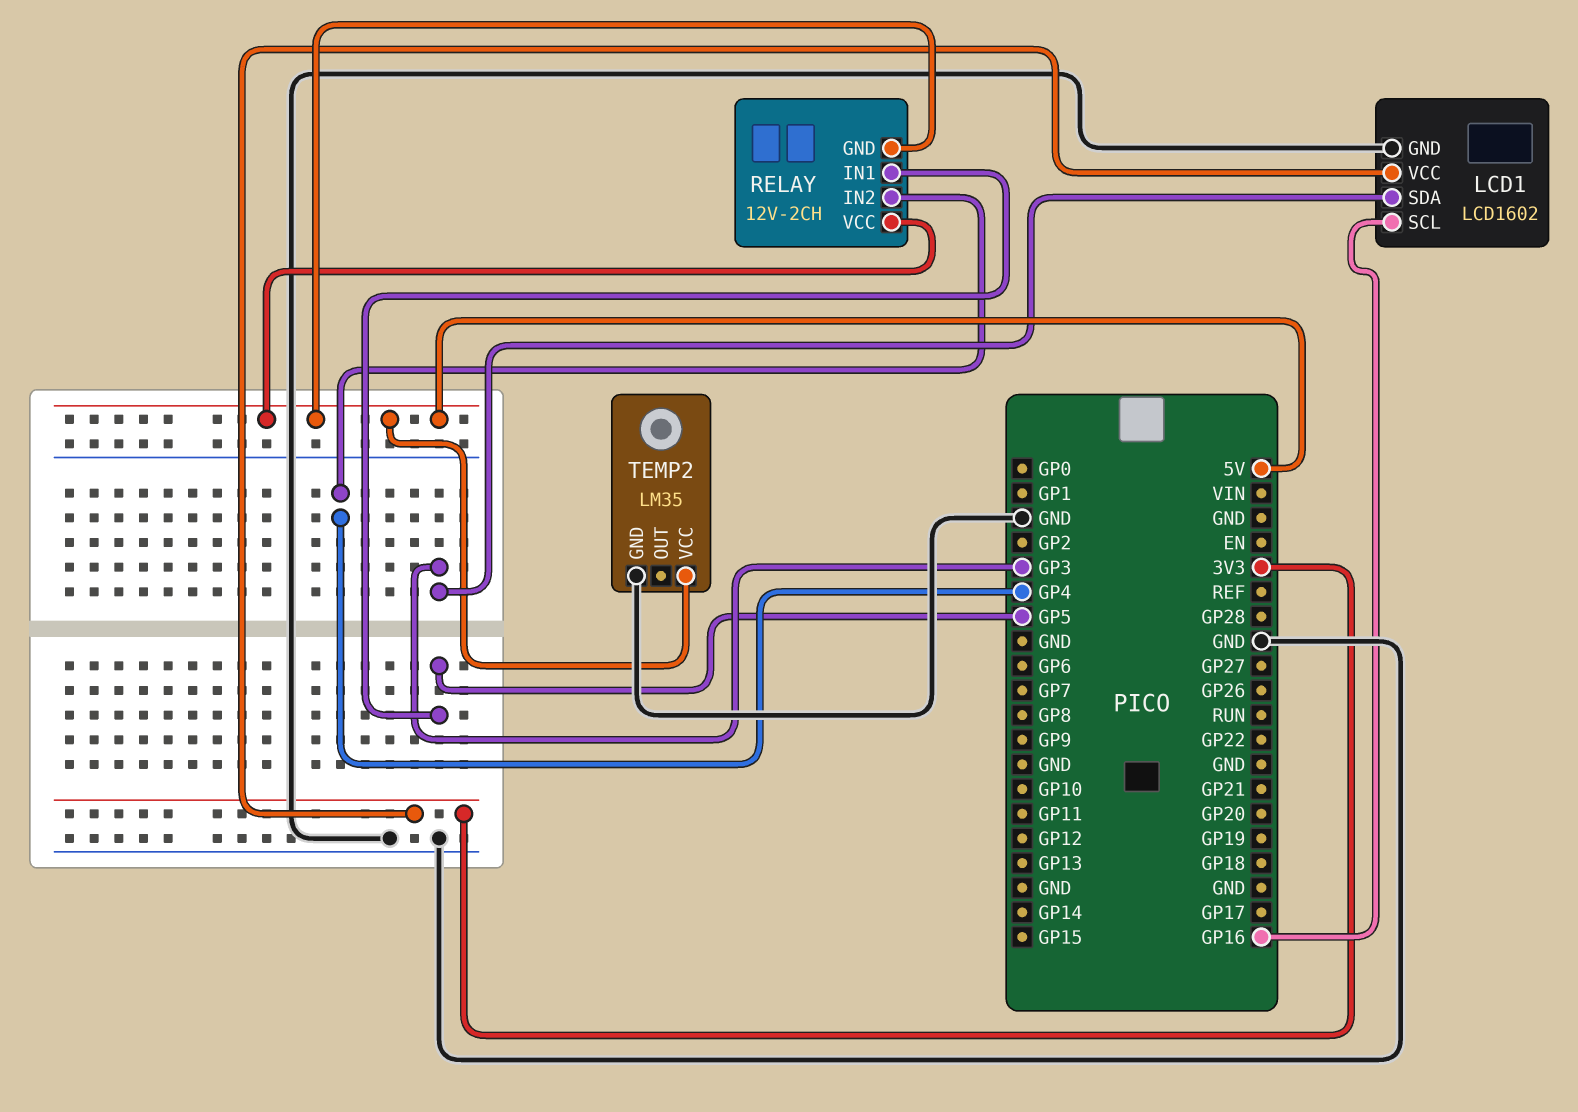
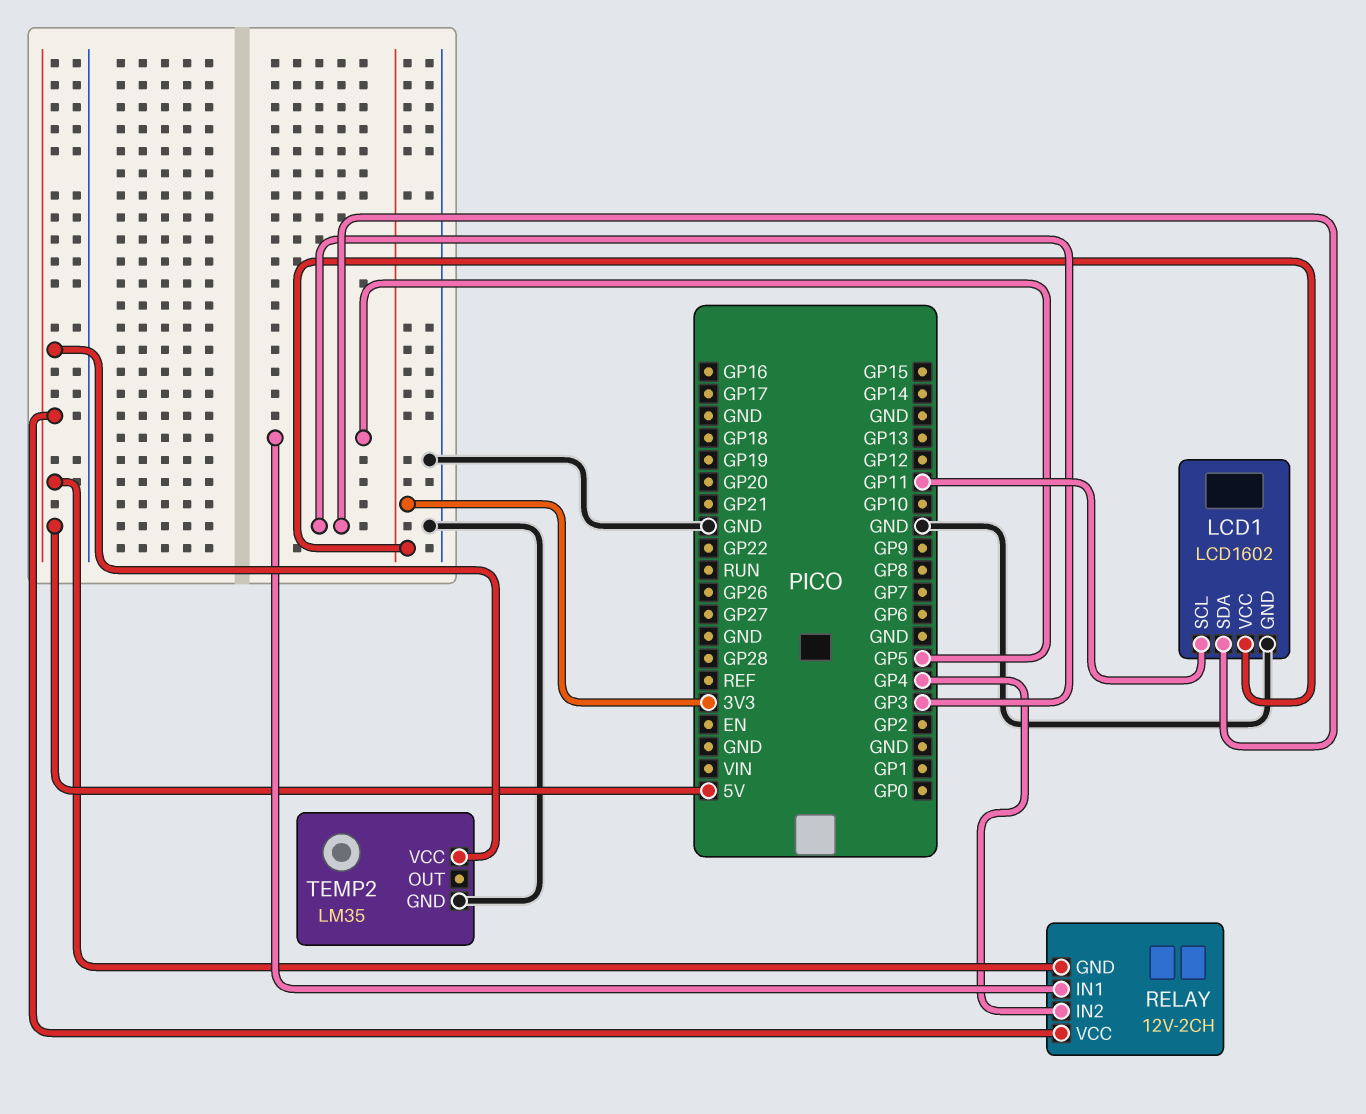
LCD1 pin SCL: GP16 -> GP11

